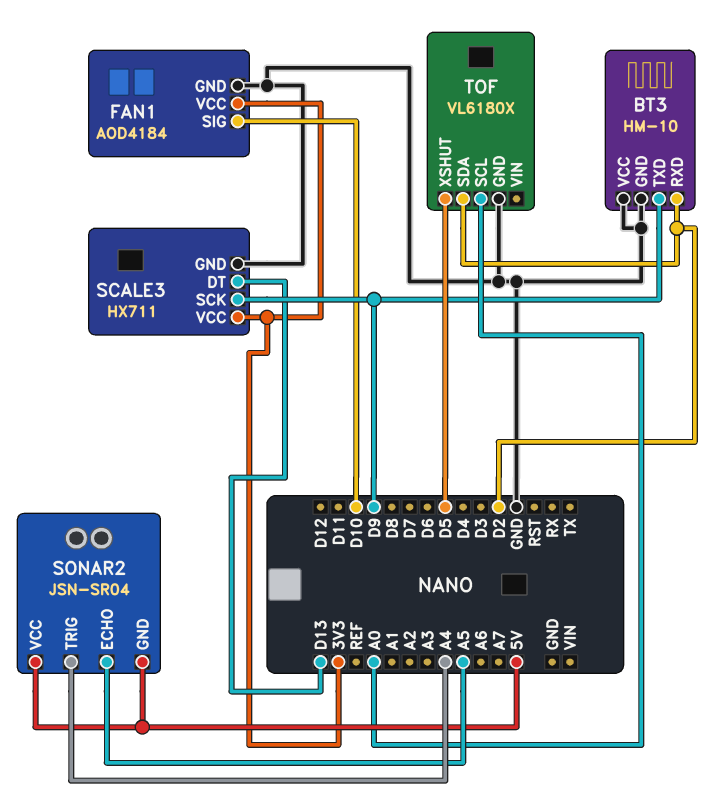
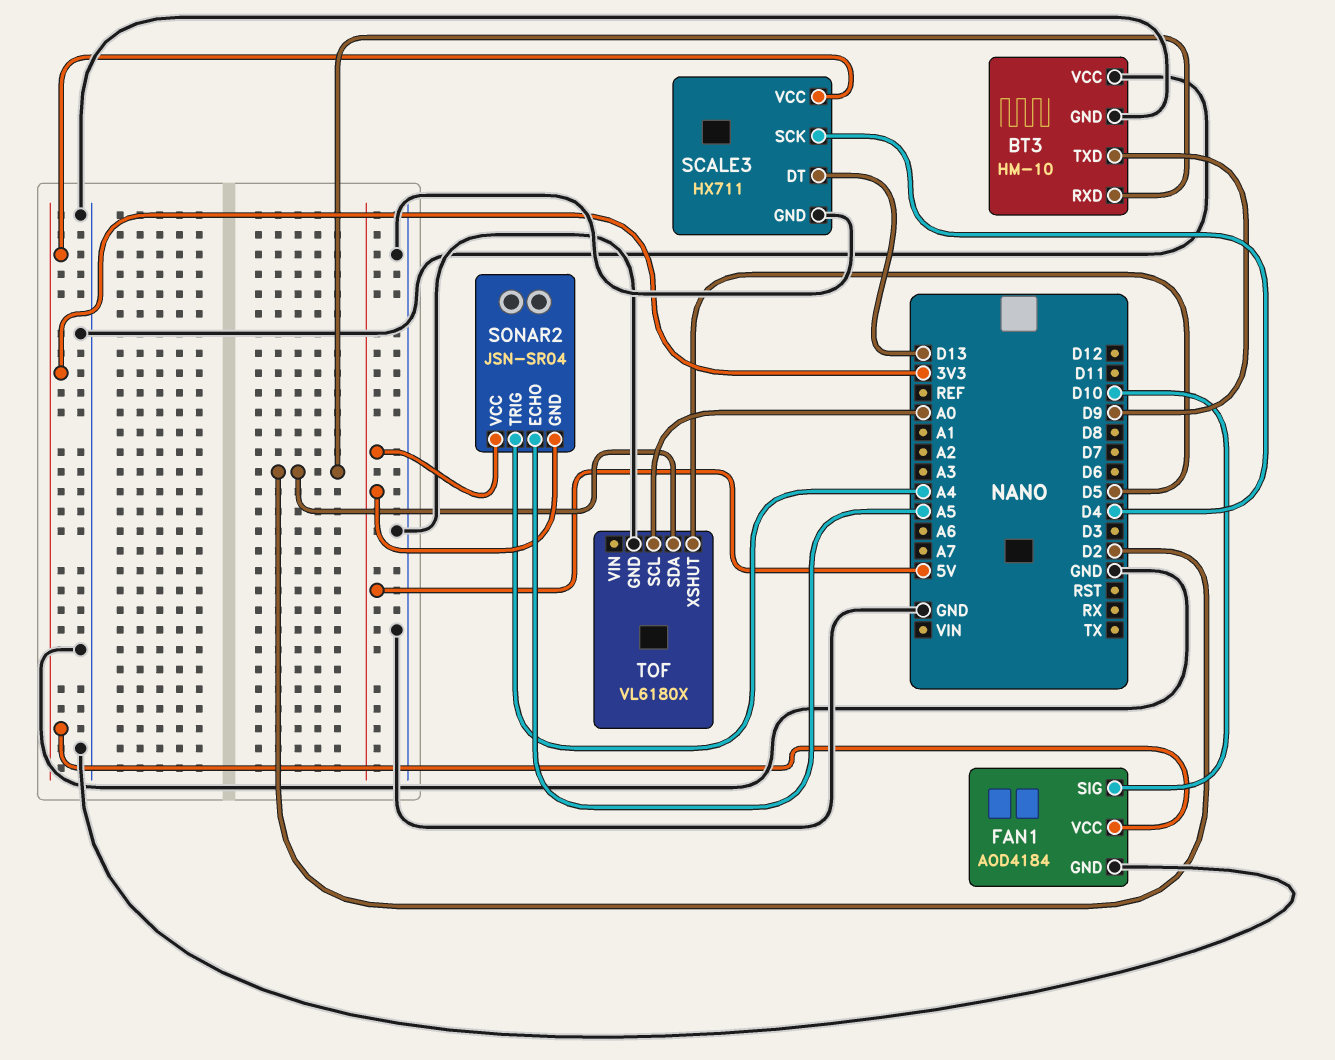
SCALE3 pin SCK: D9 -> D4

